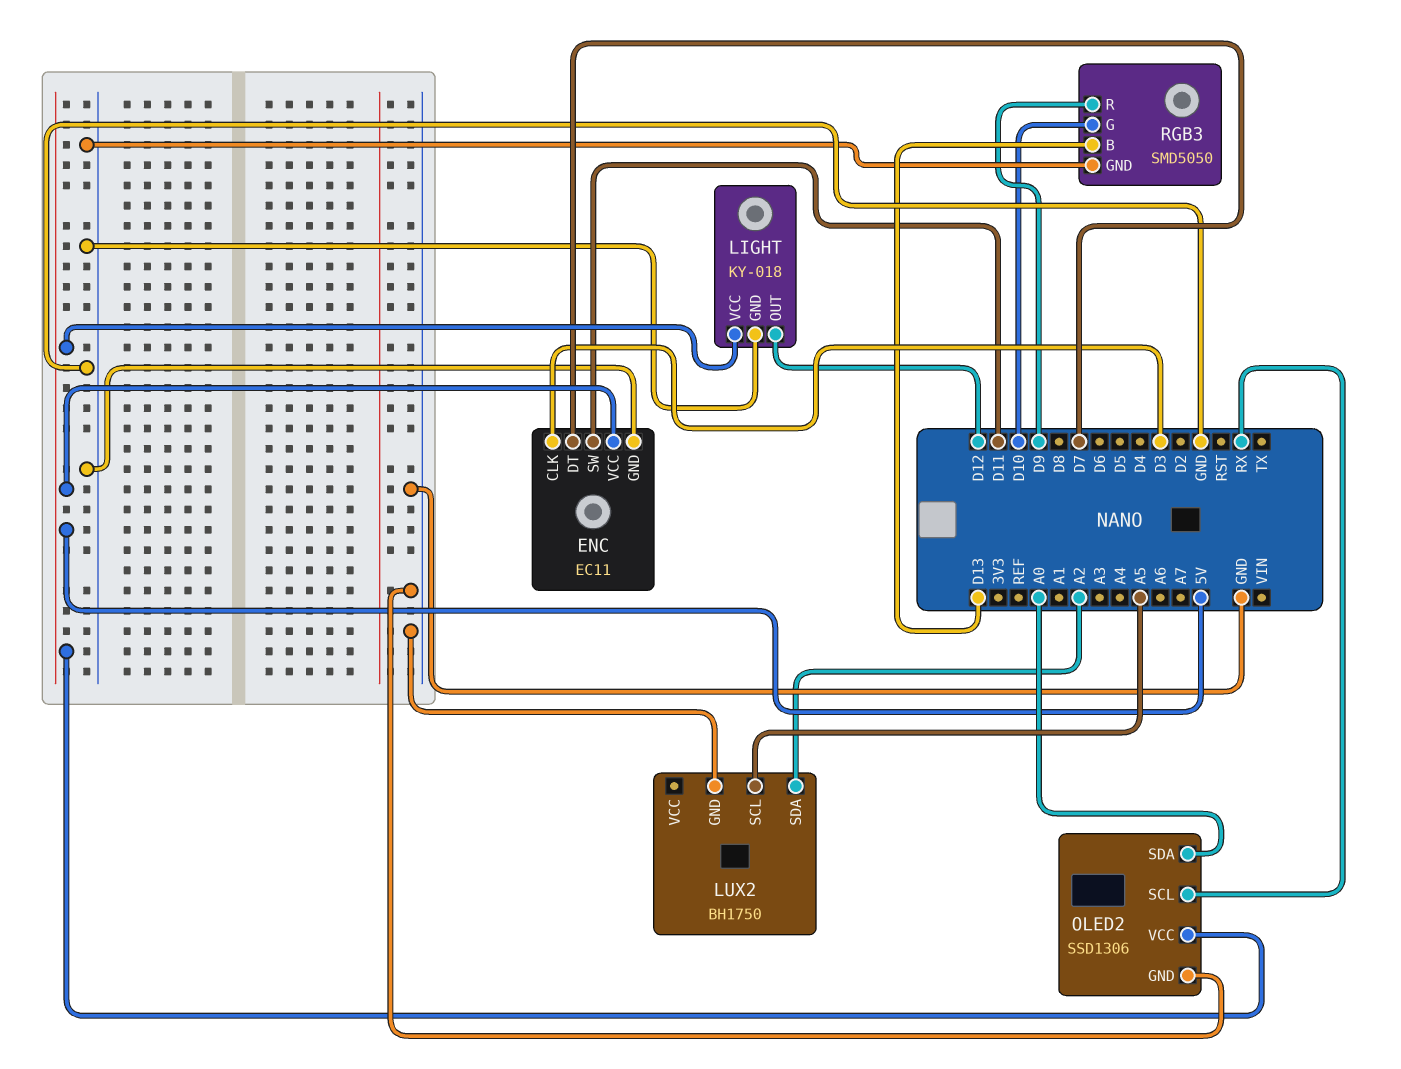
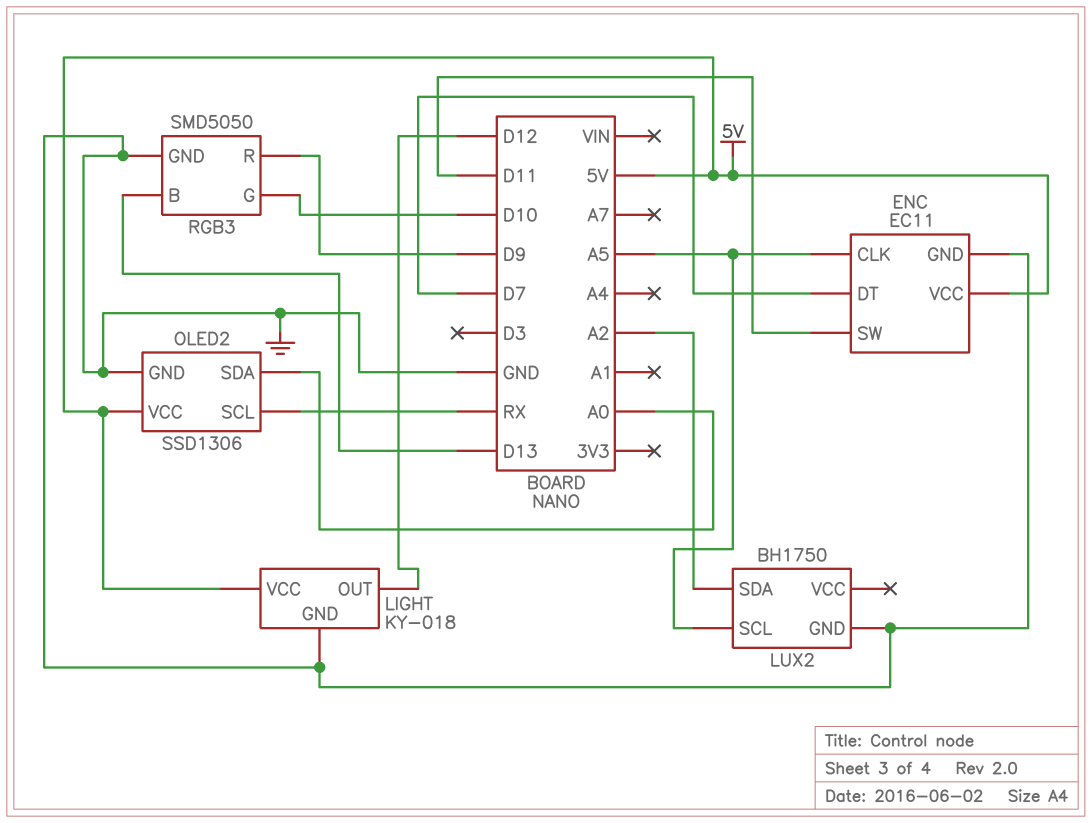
ENC pin CLK: D3 -> A5

